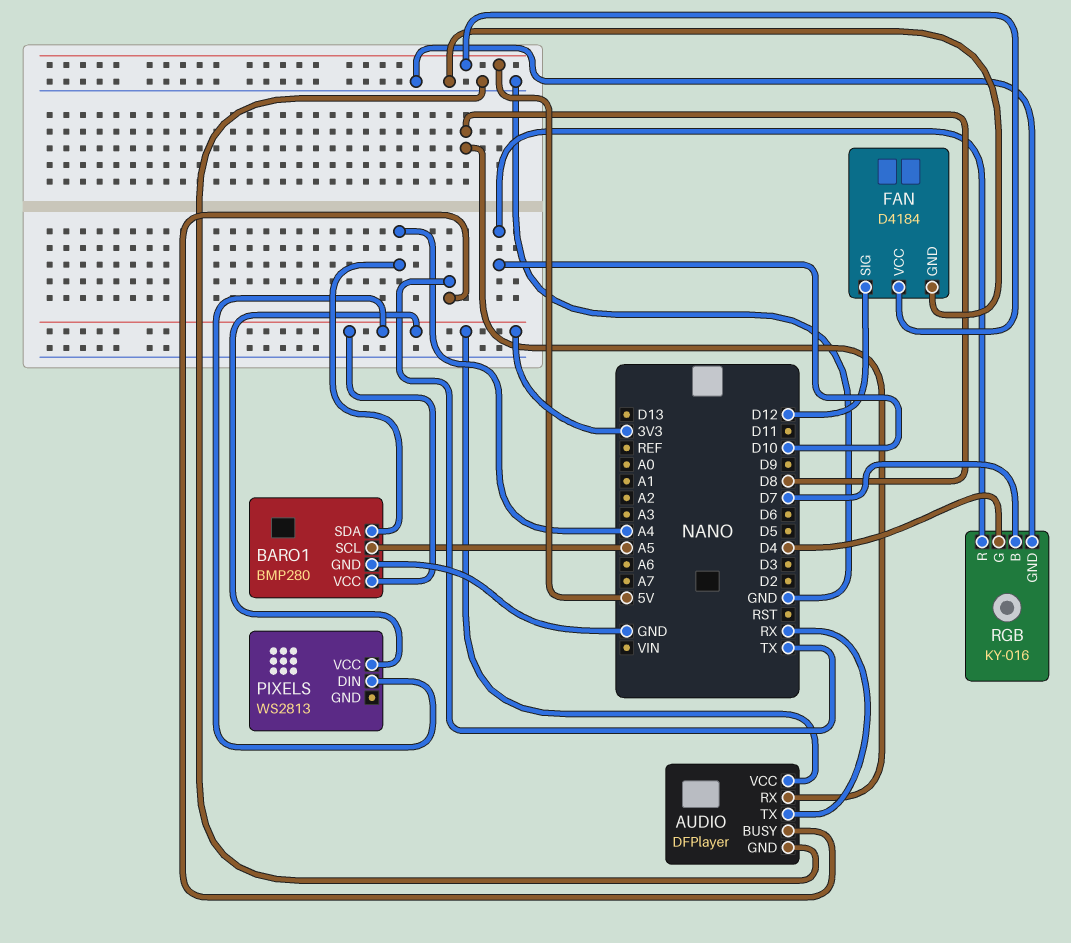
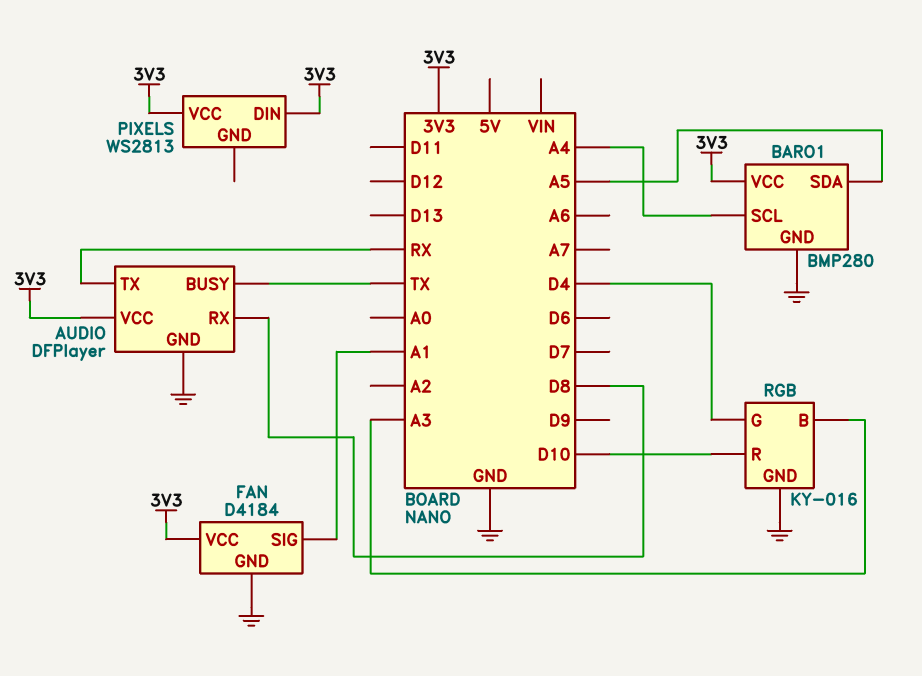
BARO1 pin SCL: A5 -> A4
BARO1 pin SDA: A4 -> A5
FAN pin SIG: D12 -> A1
FAN pin VCC: 5V -> 3V3
RGB pin B: D7 -> A3

